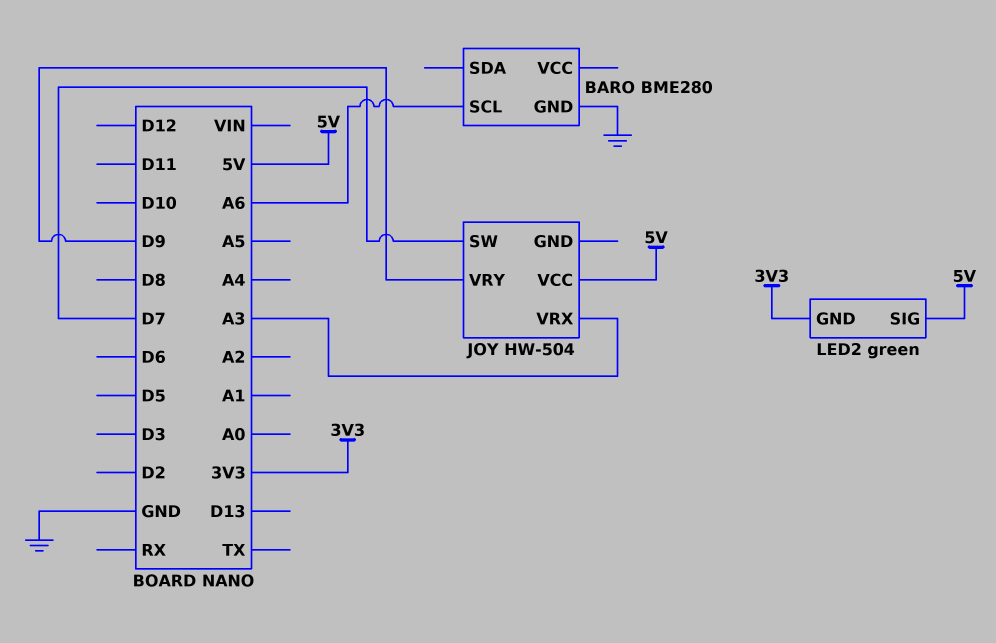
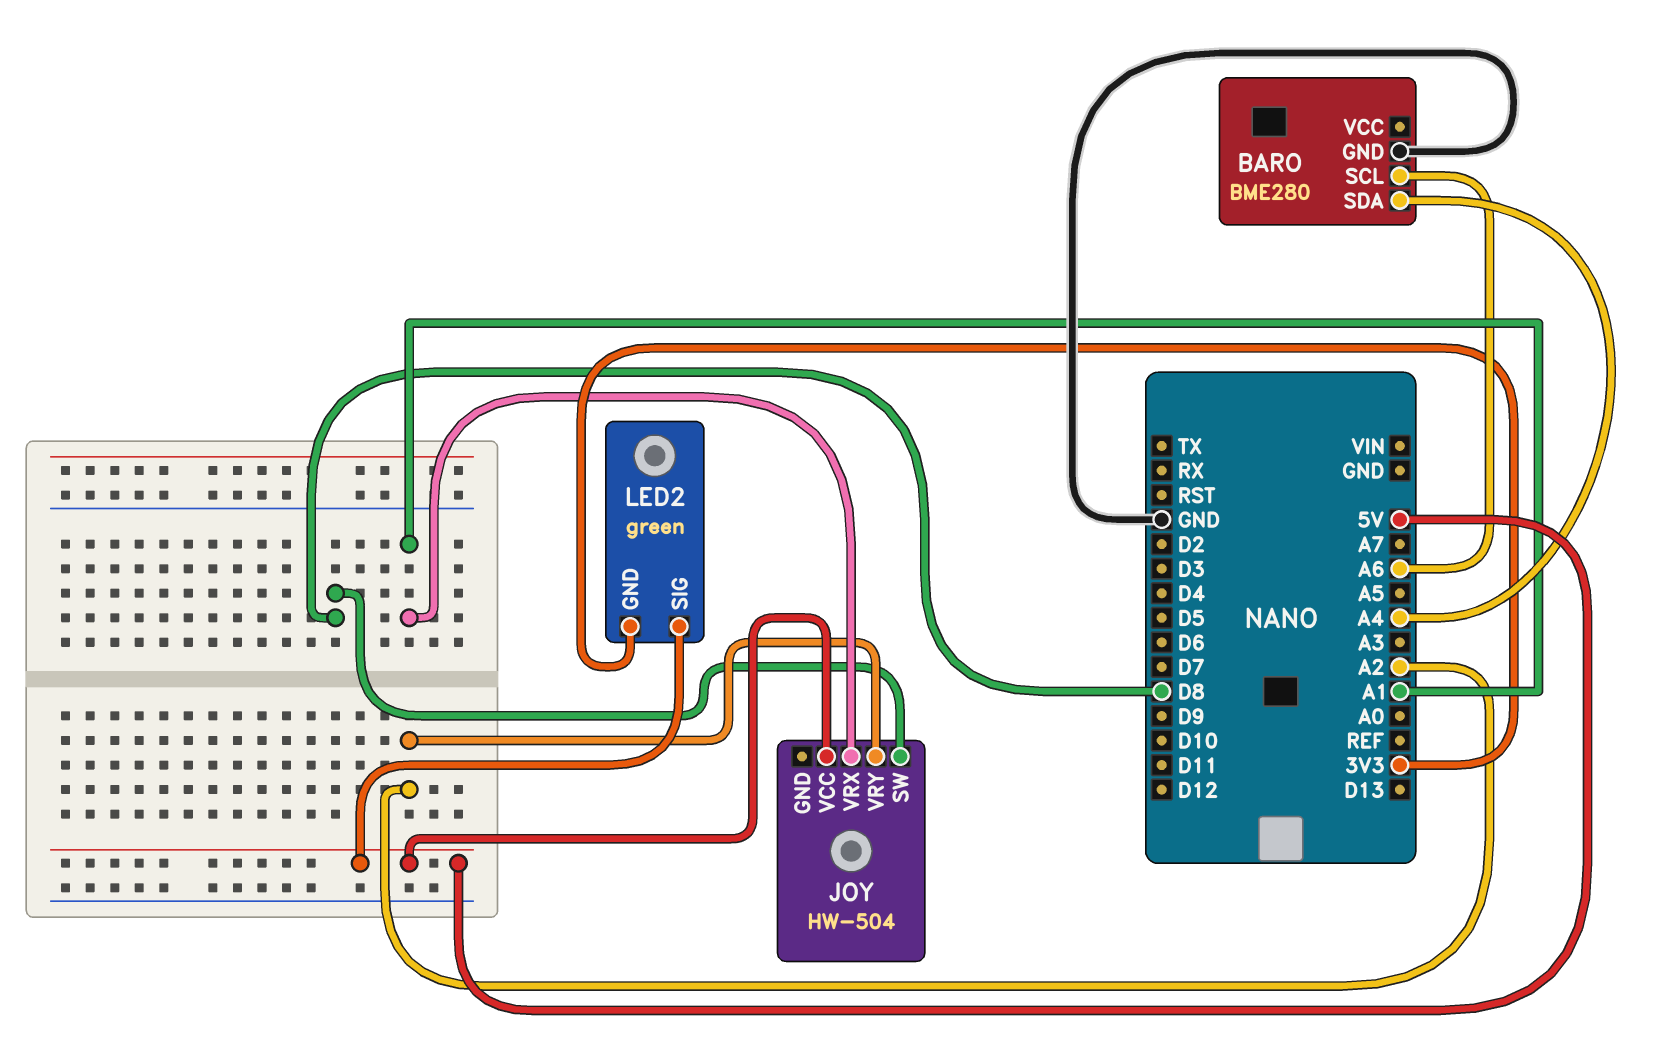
BARO pin SDA: none -> A4
JOY pin SW: D7 -> D8
JOY pin VRX: A3 -> A1
JOY pin VRY: D9 -> A2

